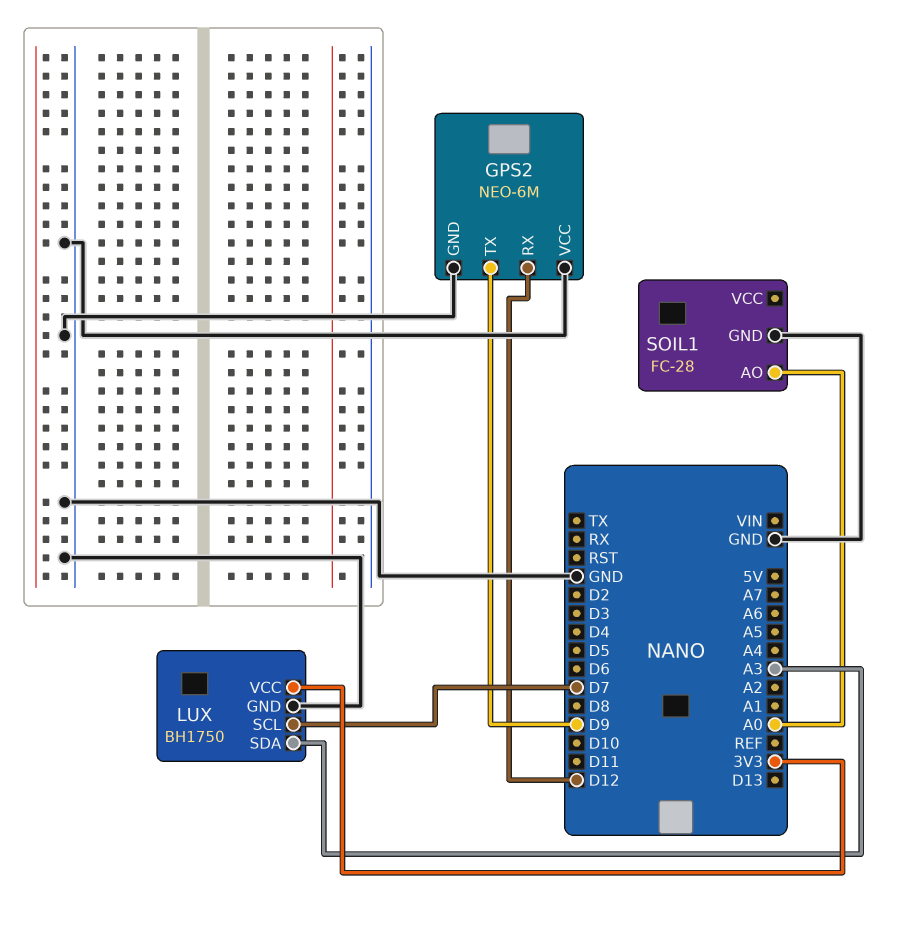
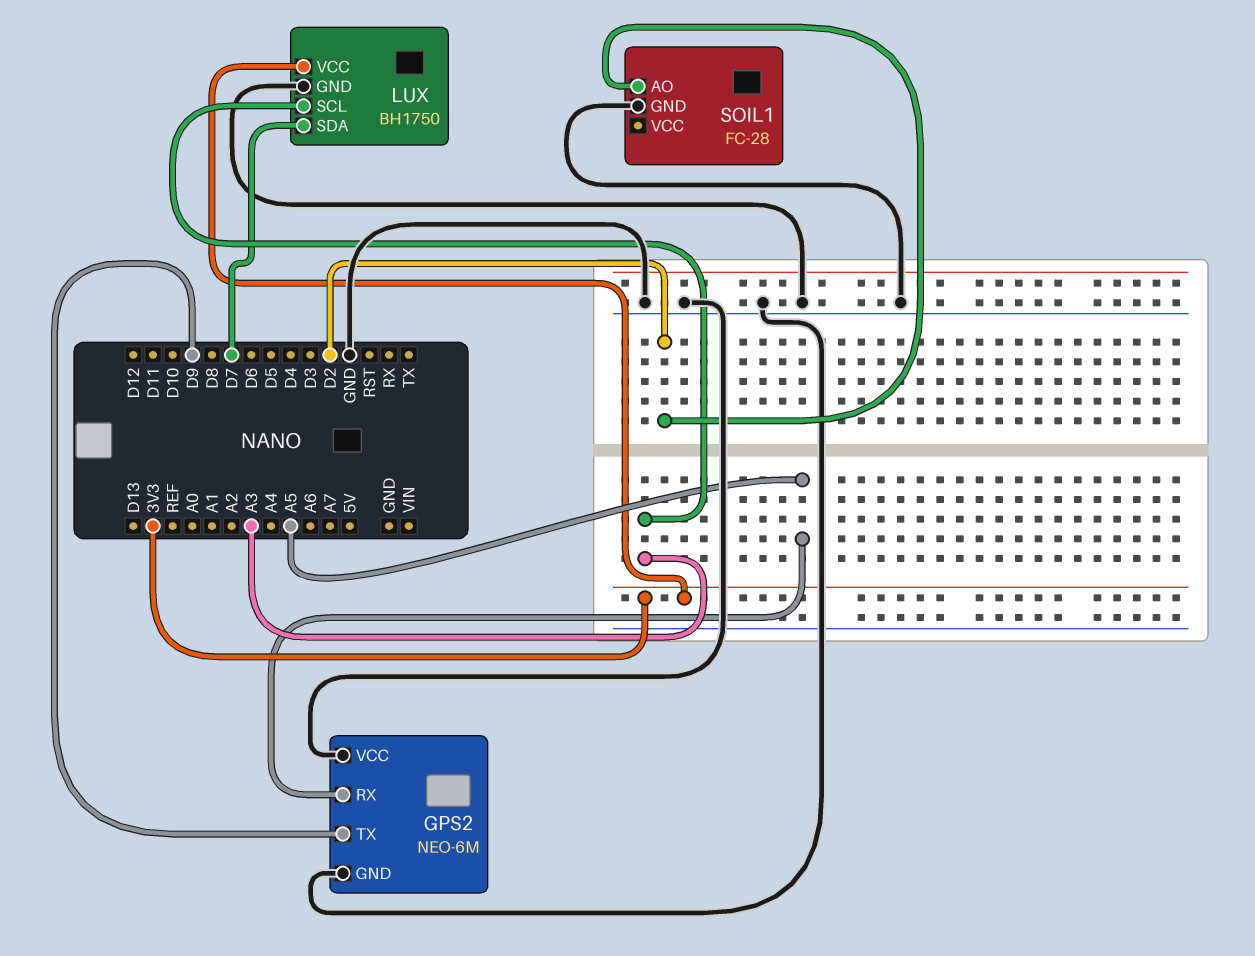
GPS2 pin RX: D12 -> A5
LUX pin SCL: D7 -> A3
LUX pin SDA: A3 -> D7
SOIL1 pin AO: A0 -> D2

